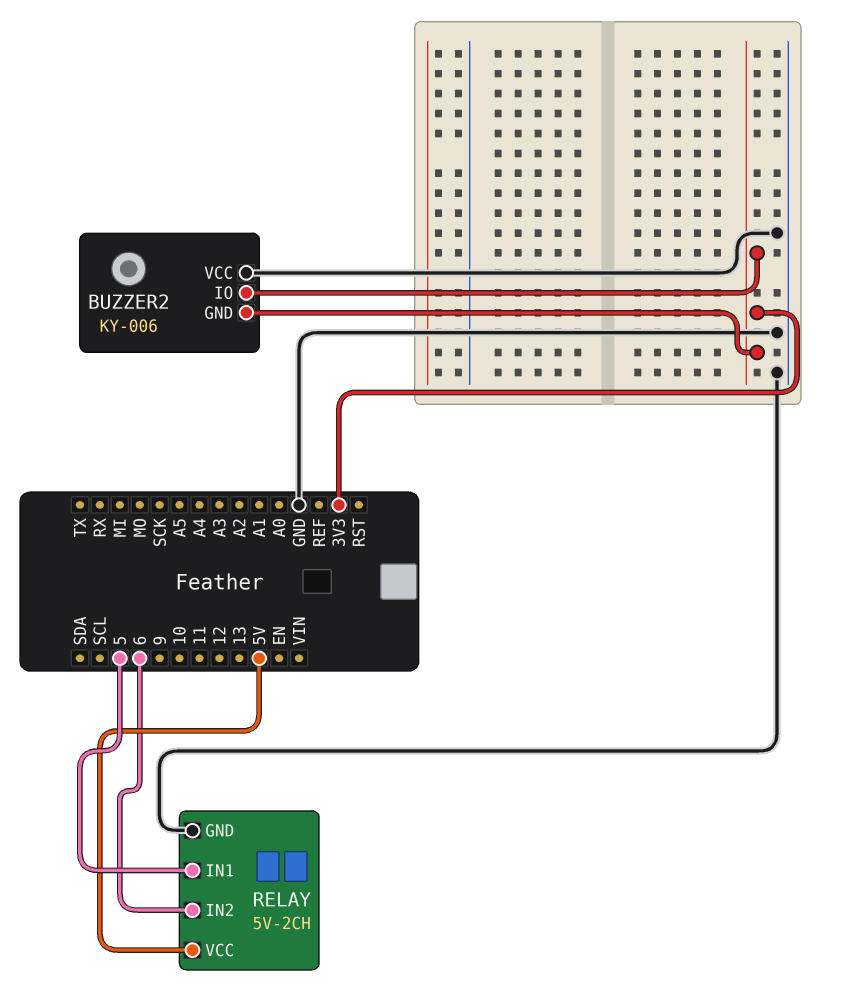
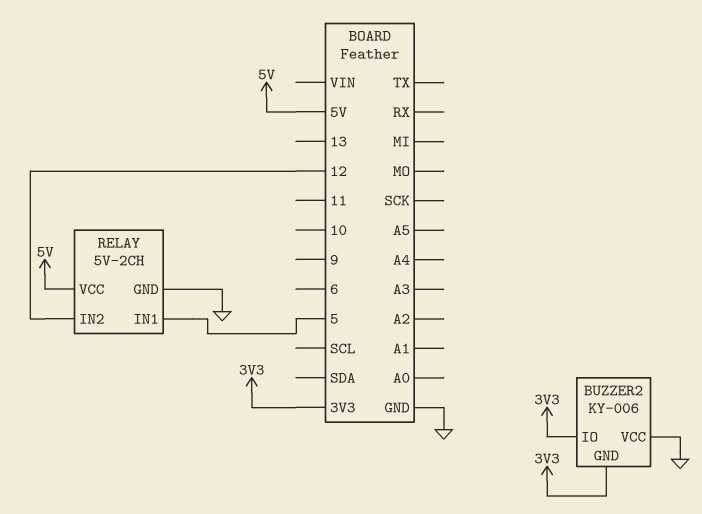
RELAY pin IN2: 6 -> 12

